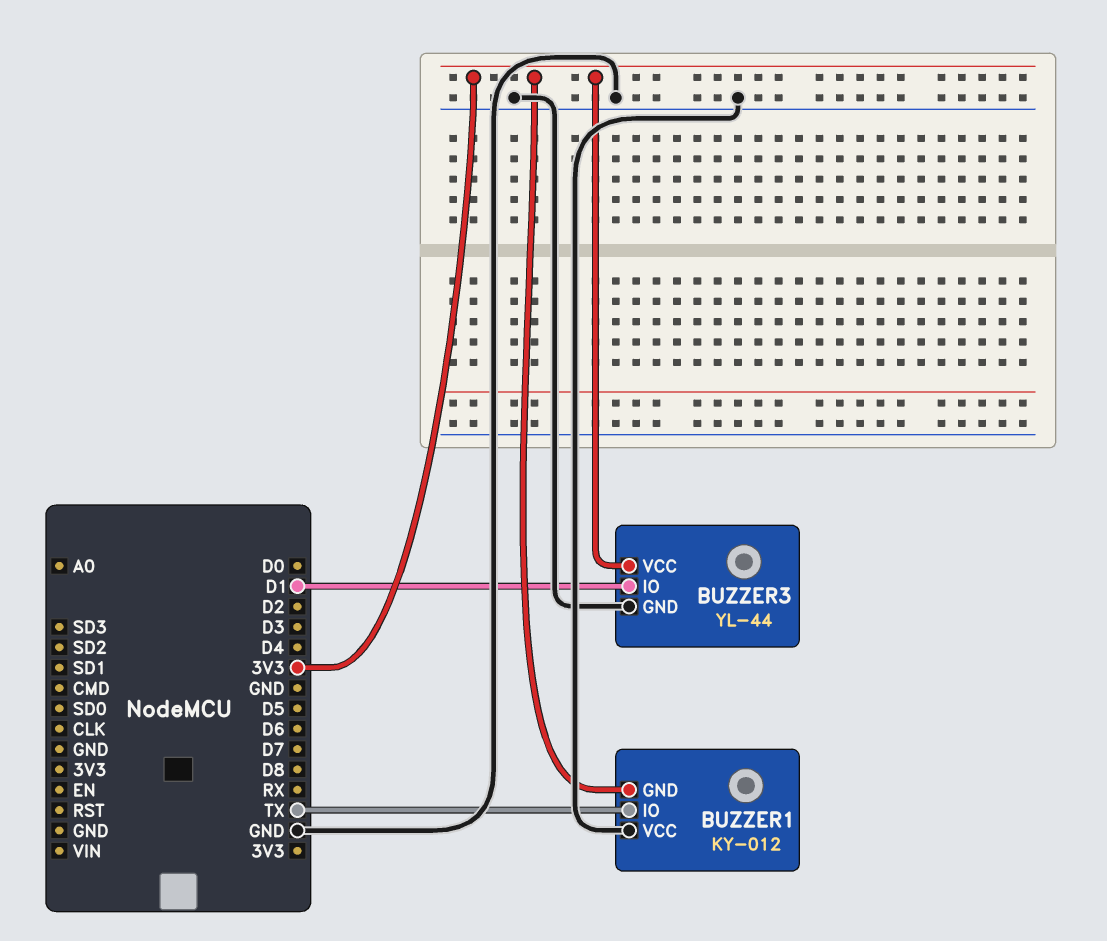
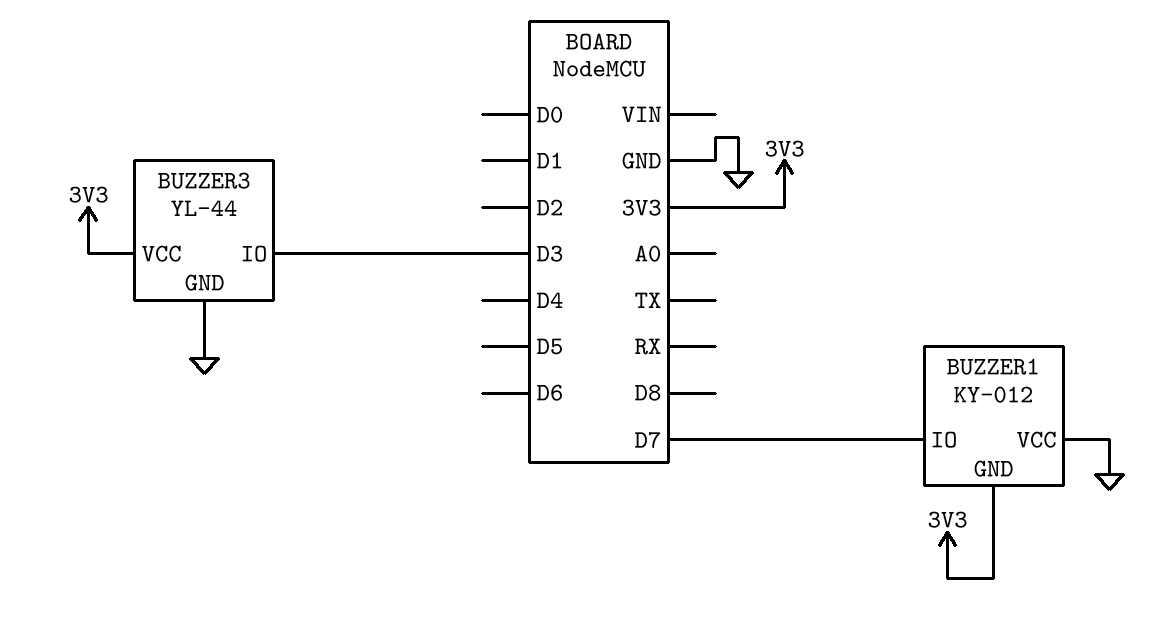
BUZZER1 pin IO: TX -> D7
BUZZER3 pin IO: D1 -> D3

